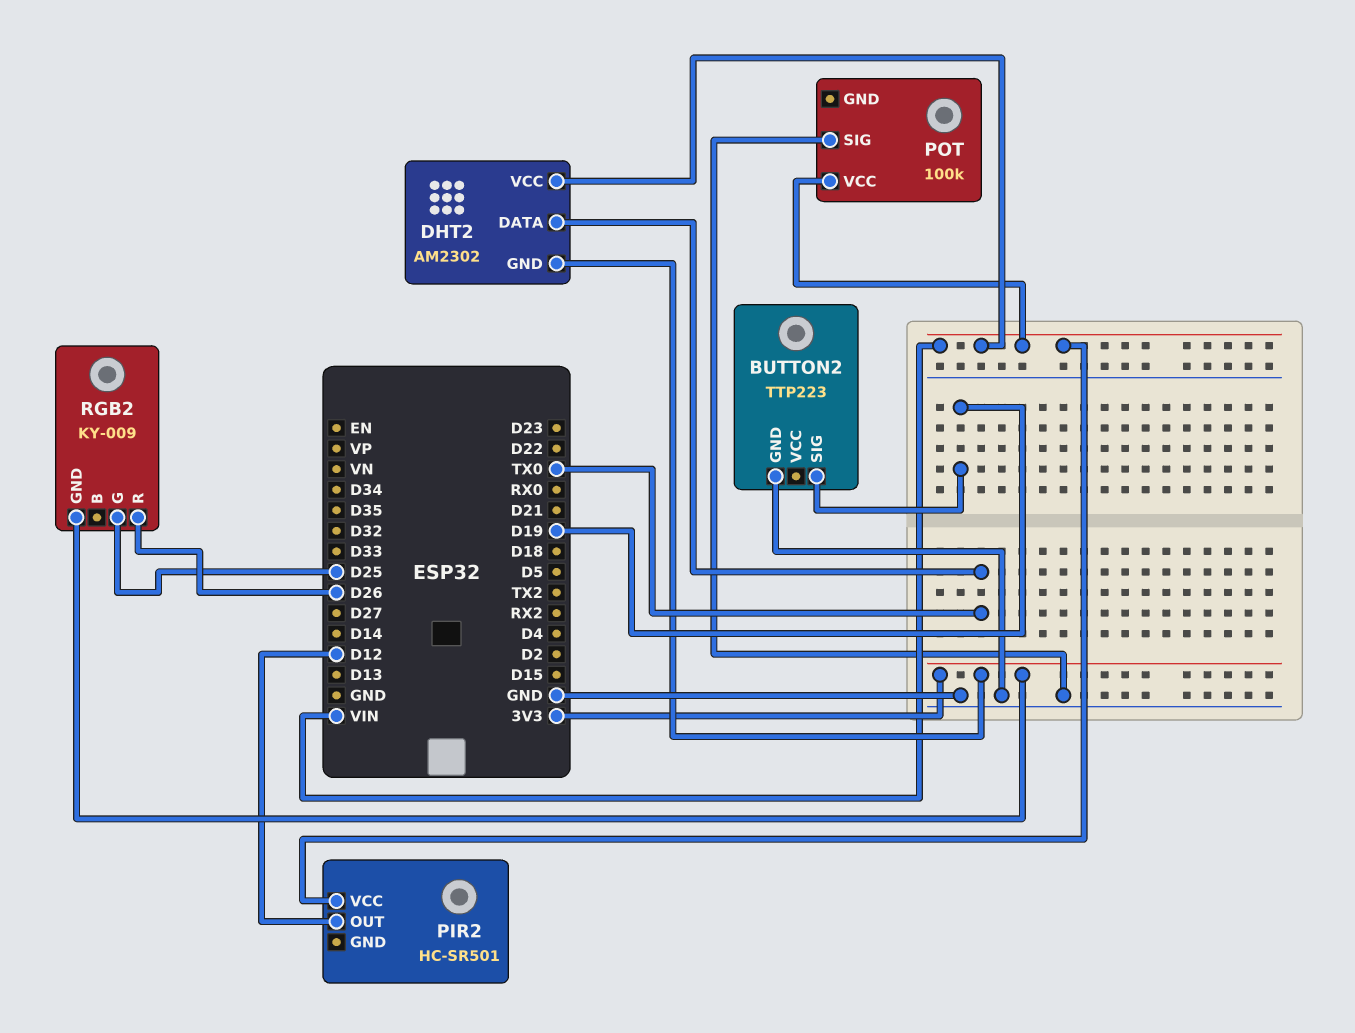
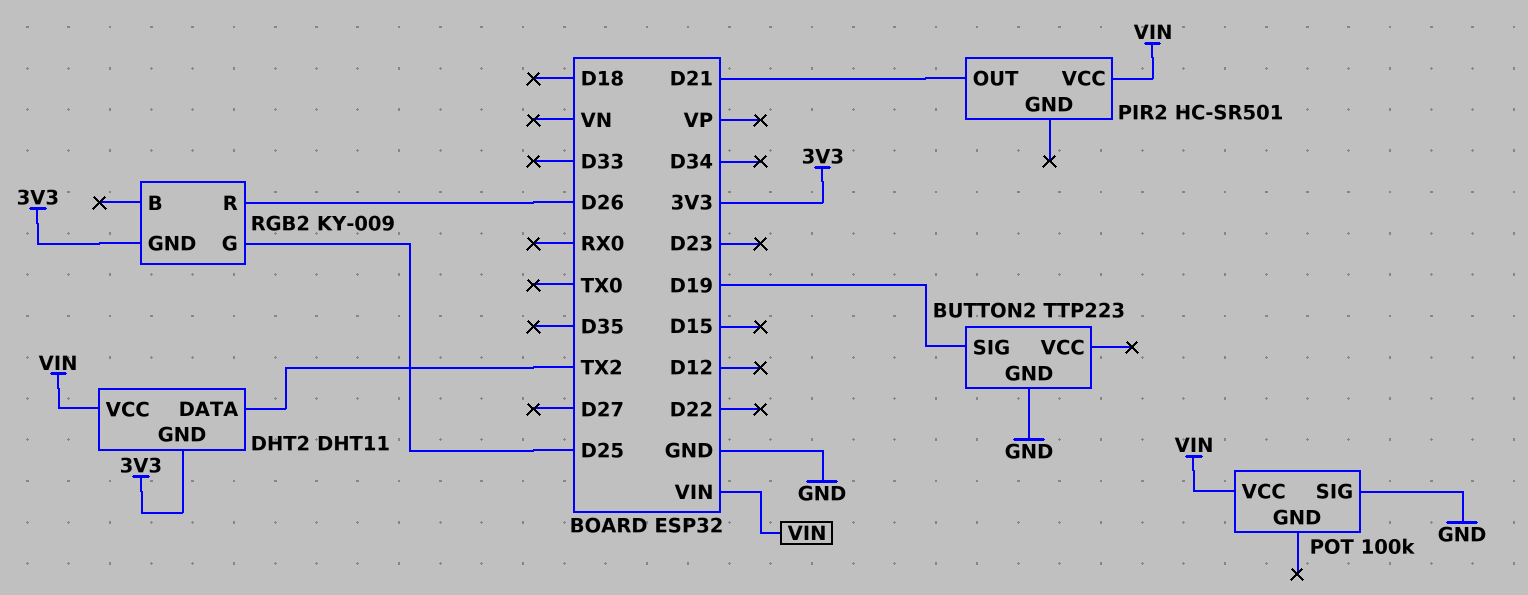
DHT2: AM2302 -> DHT11
DHT2 pin DATA: TX0 -> TX2
PIR2 pin OUT: D12 -> D21

